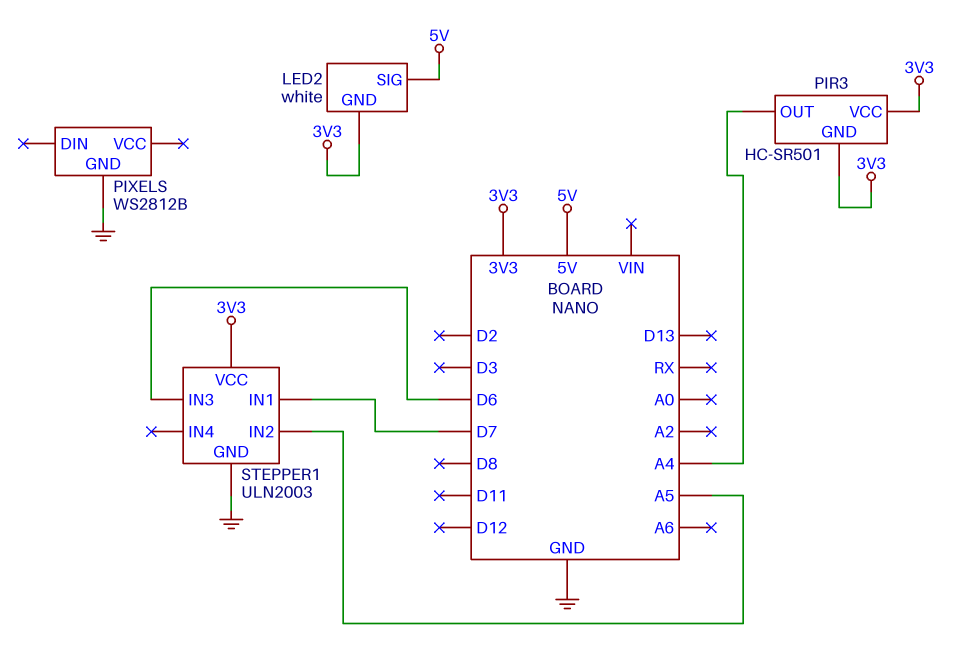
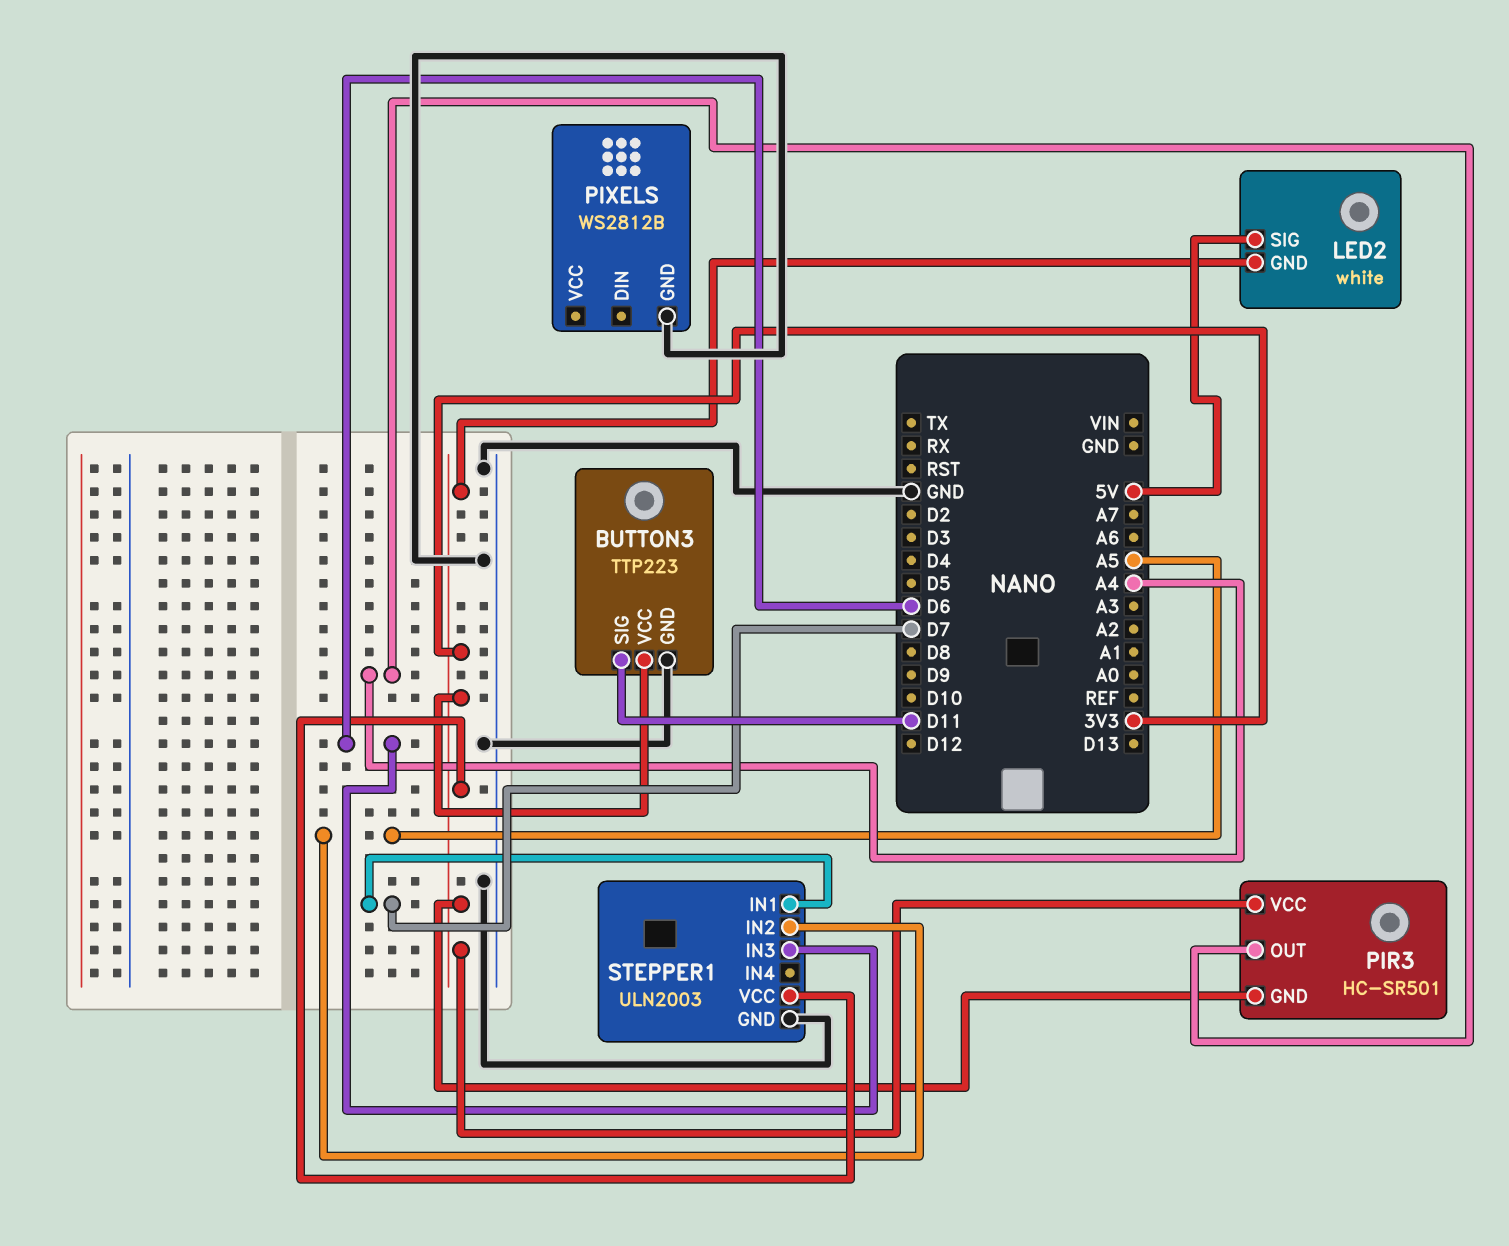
BUTTON3: none -> TTP223
BUTTON3 pin GND: none -> GND
BUTTON3 pin SIG: none -> D11
BUTTON3 pin VCC: none -> 3V3

